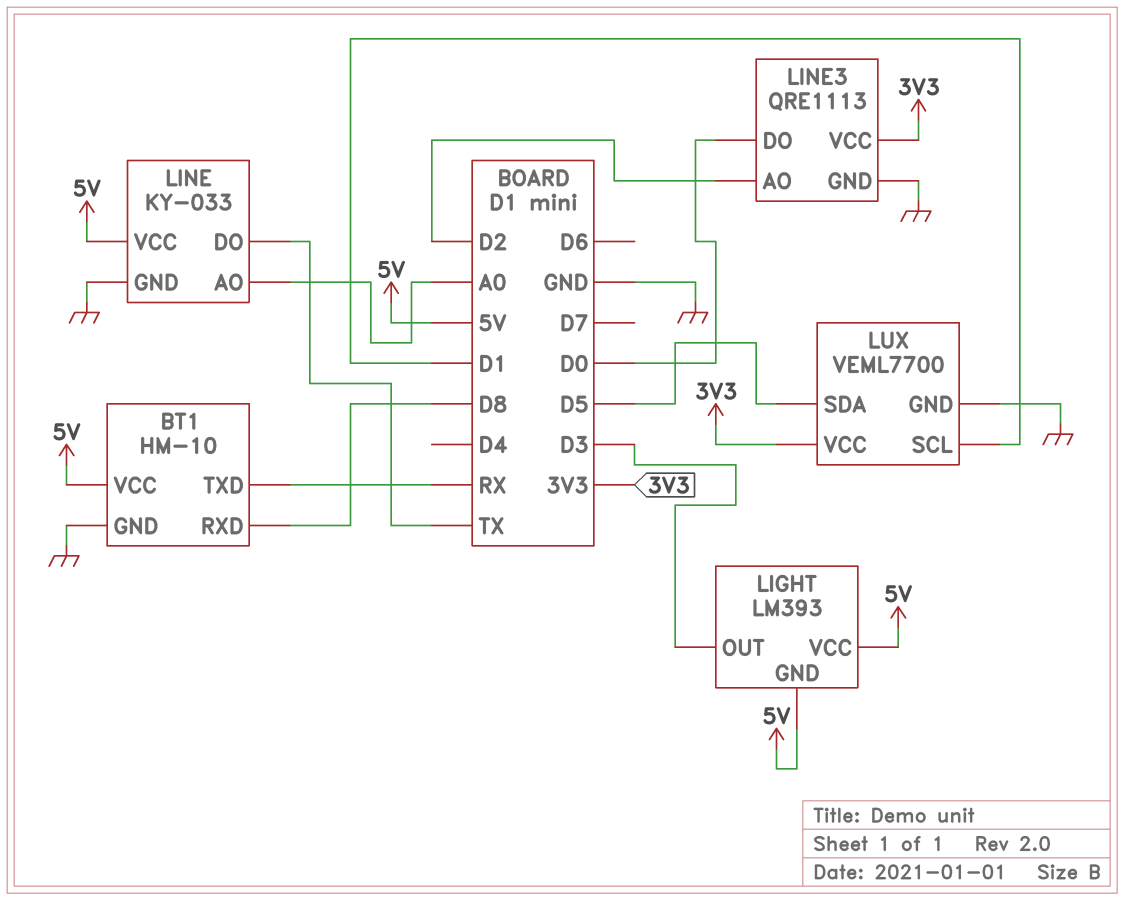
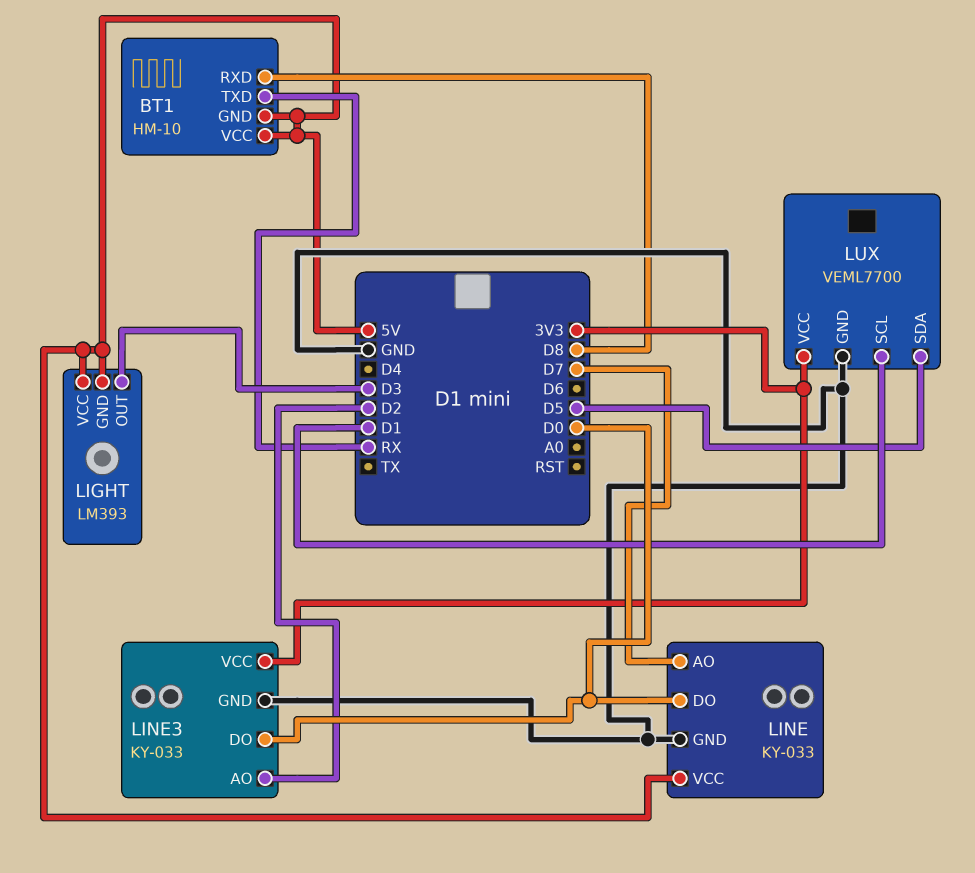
BT1 pin GND: GND -> 5V
LINE pin AO: A0 -> D7
LINE pin DO: TX -> D0
LINE3: QRE1113 -> KY-033

